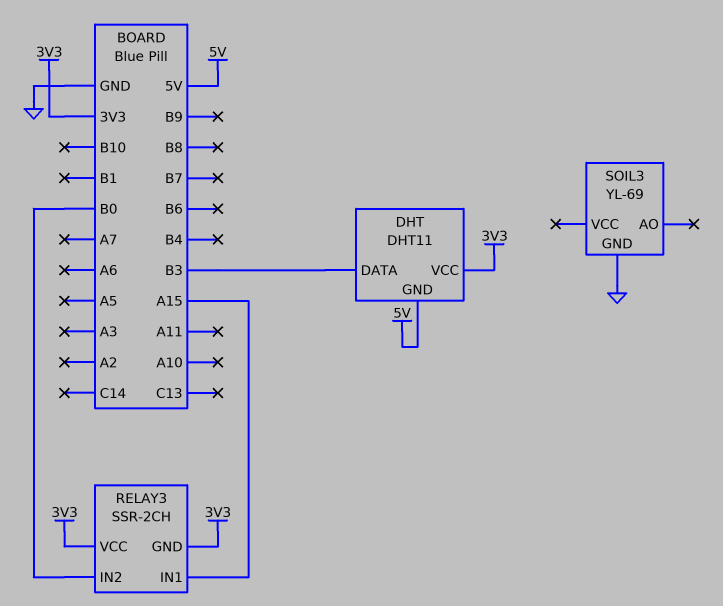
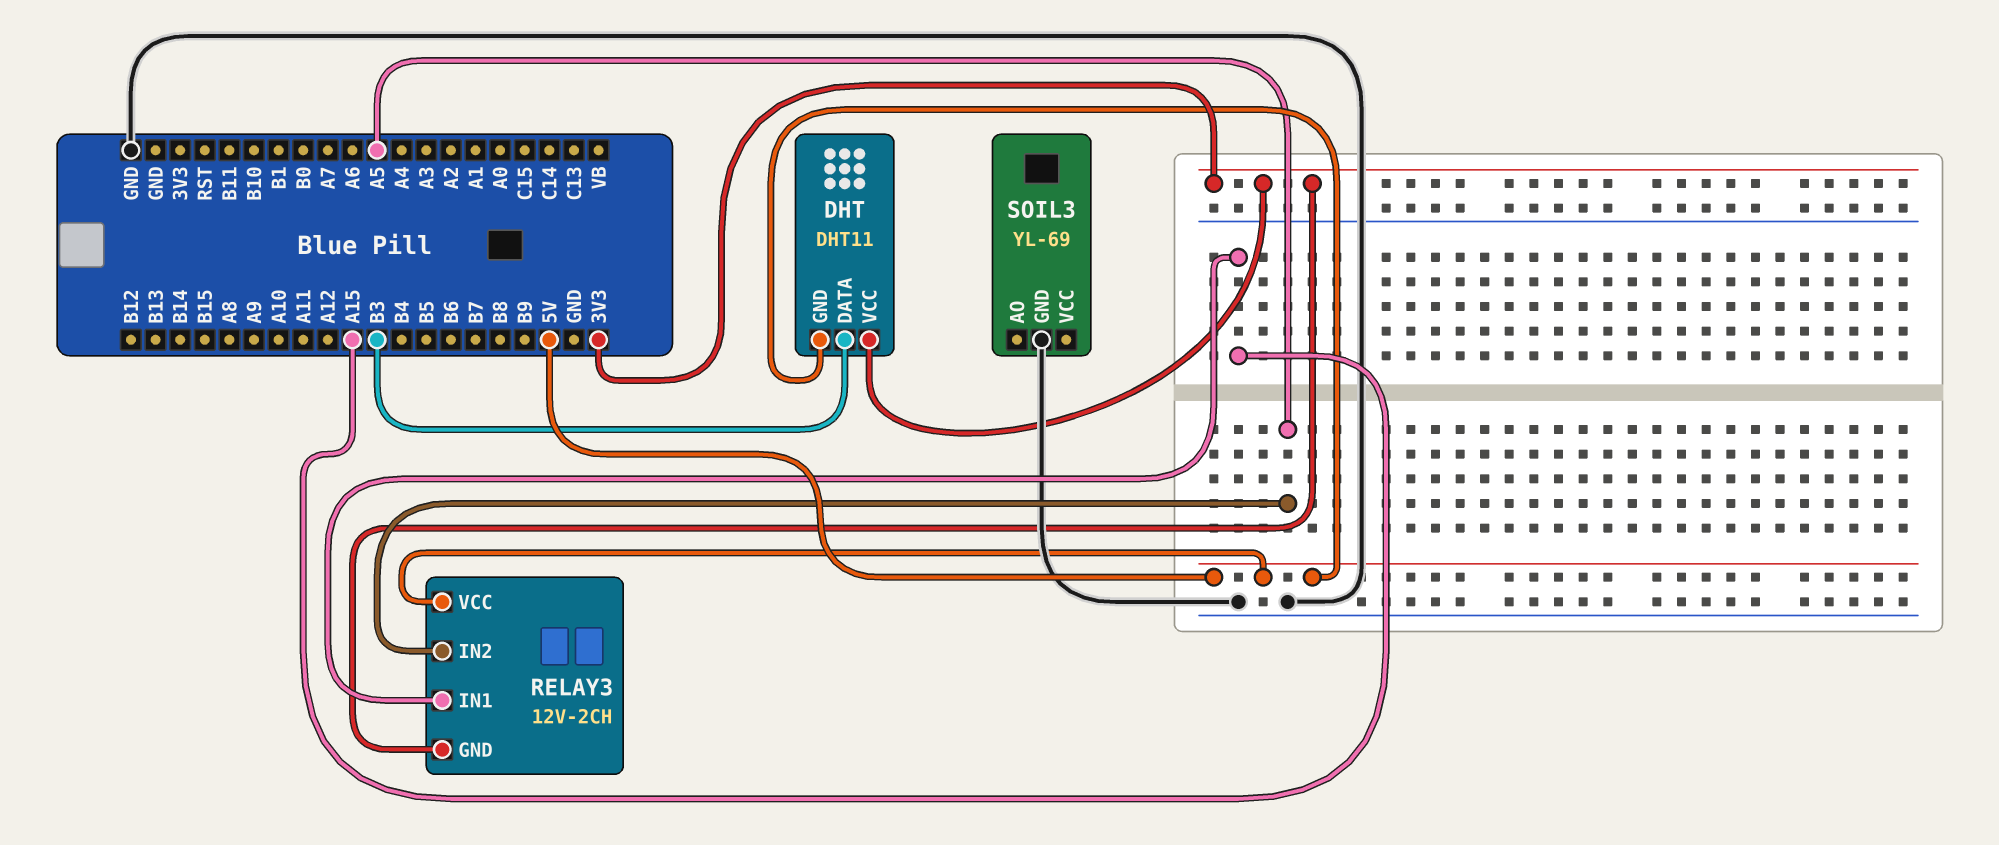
RELAY3: SSR-2CH -> 12V-2CH
RELAY3 pin IN2: B0 -> A5
RELAY3 pin VCC: 3V3 -> 5V

